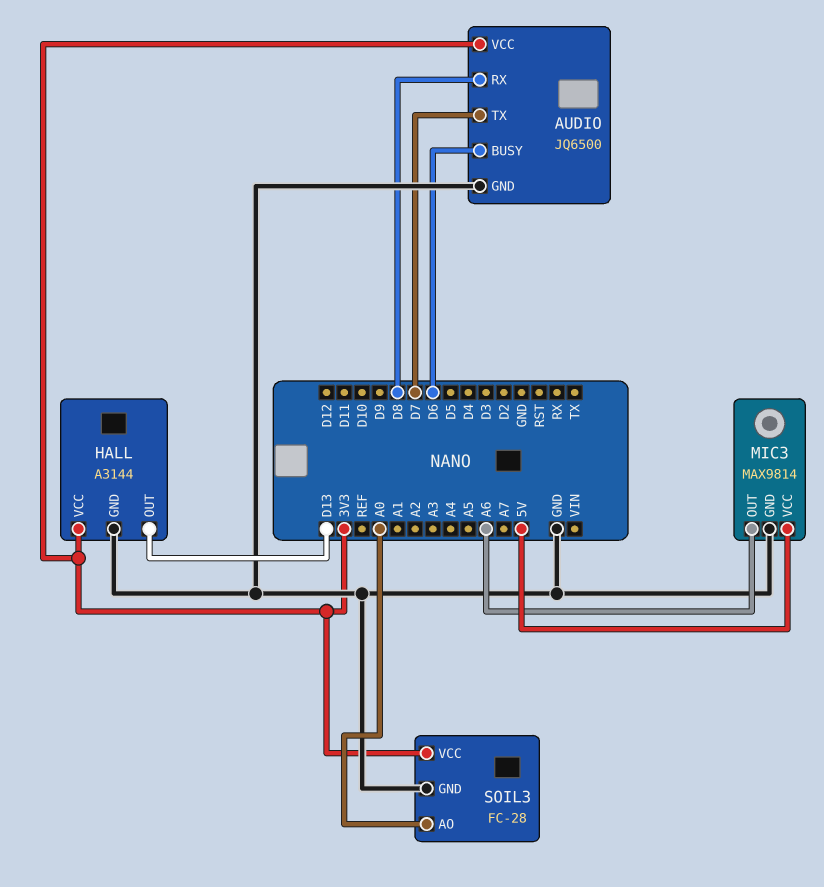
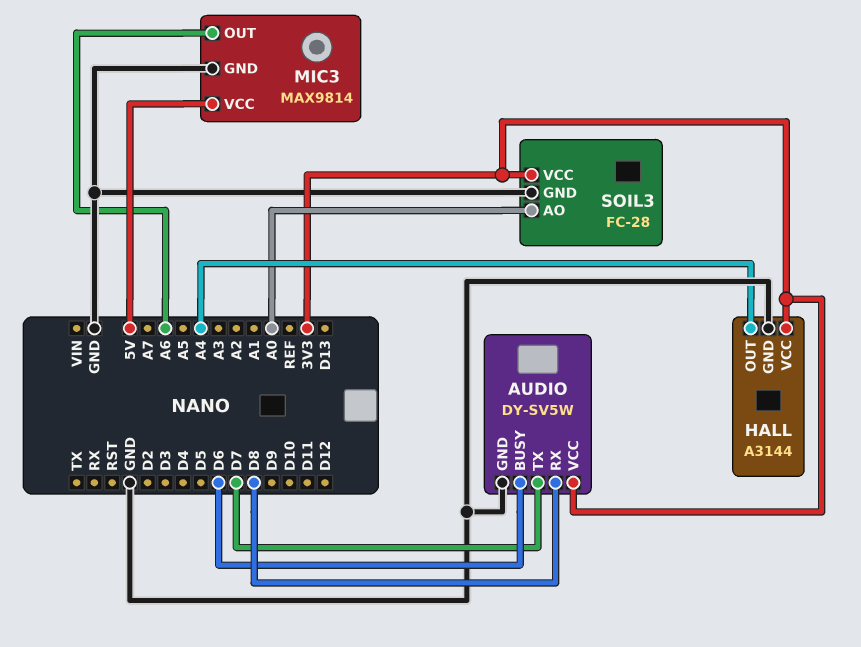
AUDIO: JQ6500 -> DY-SV5W
HALL pin OUT: D13 -> A4

